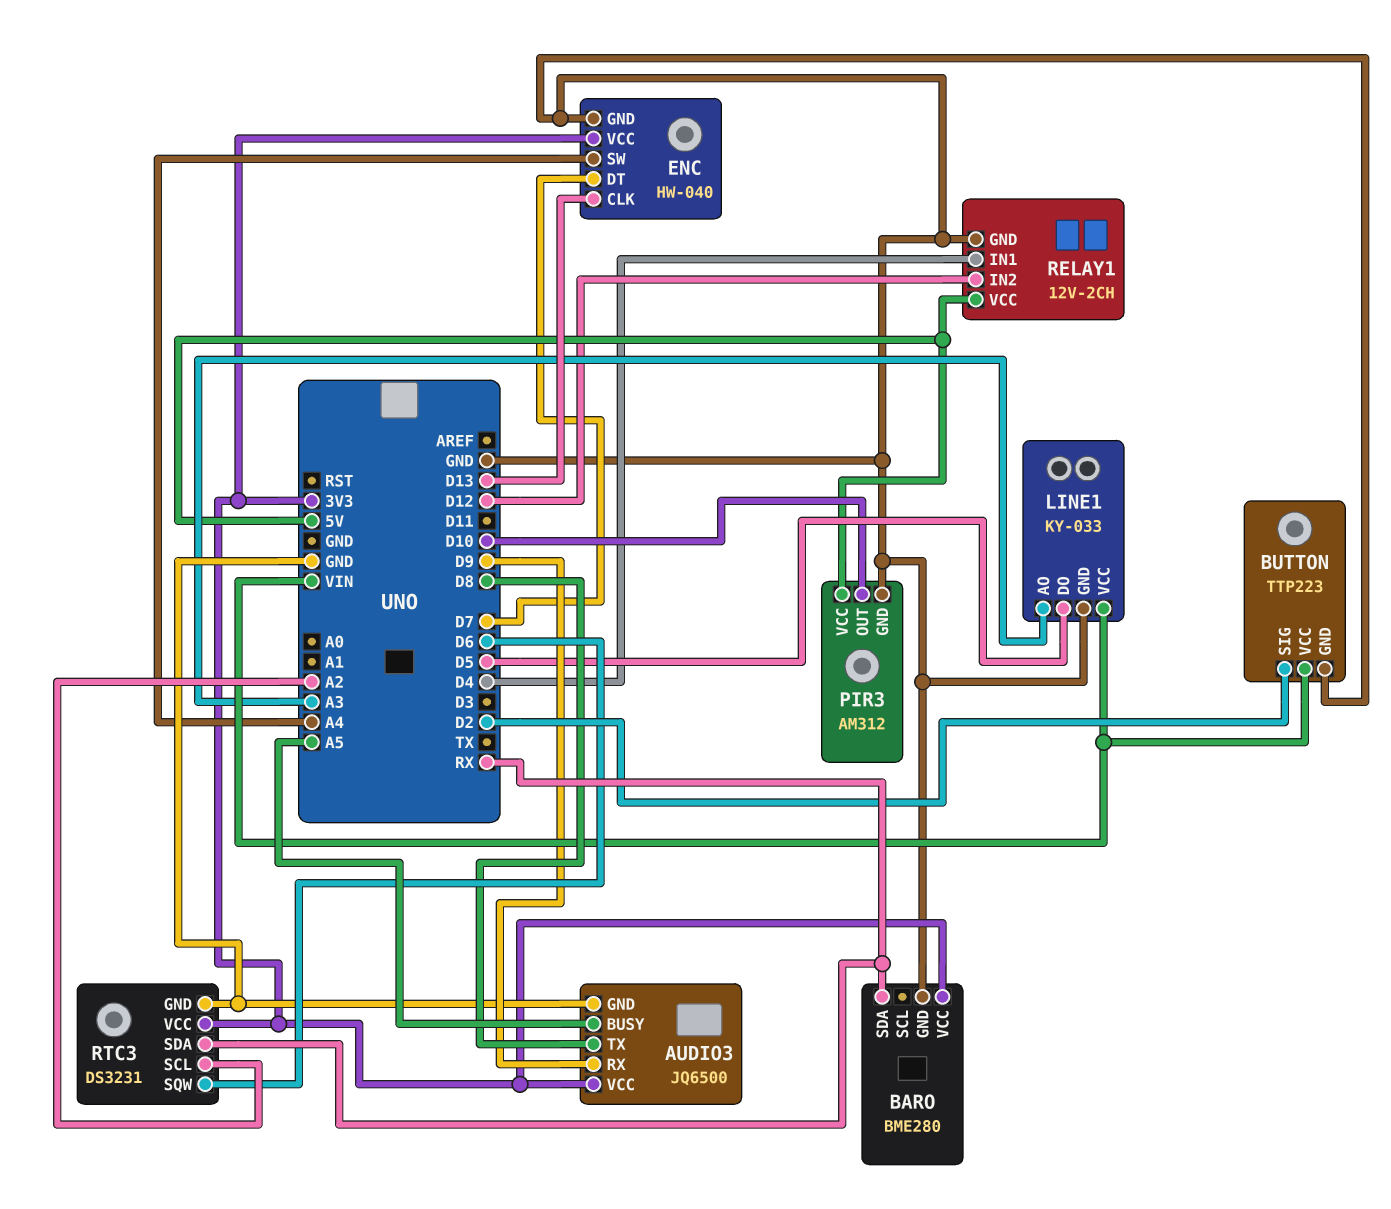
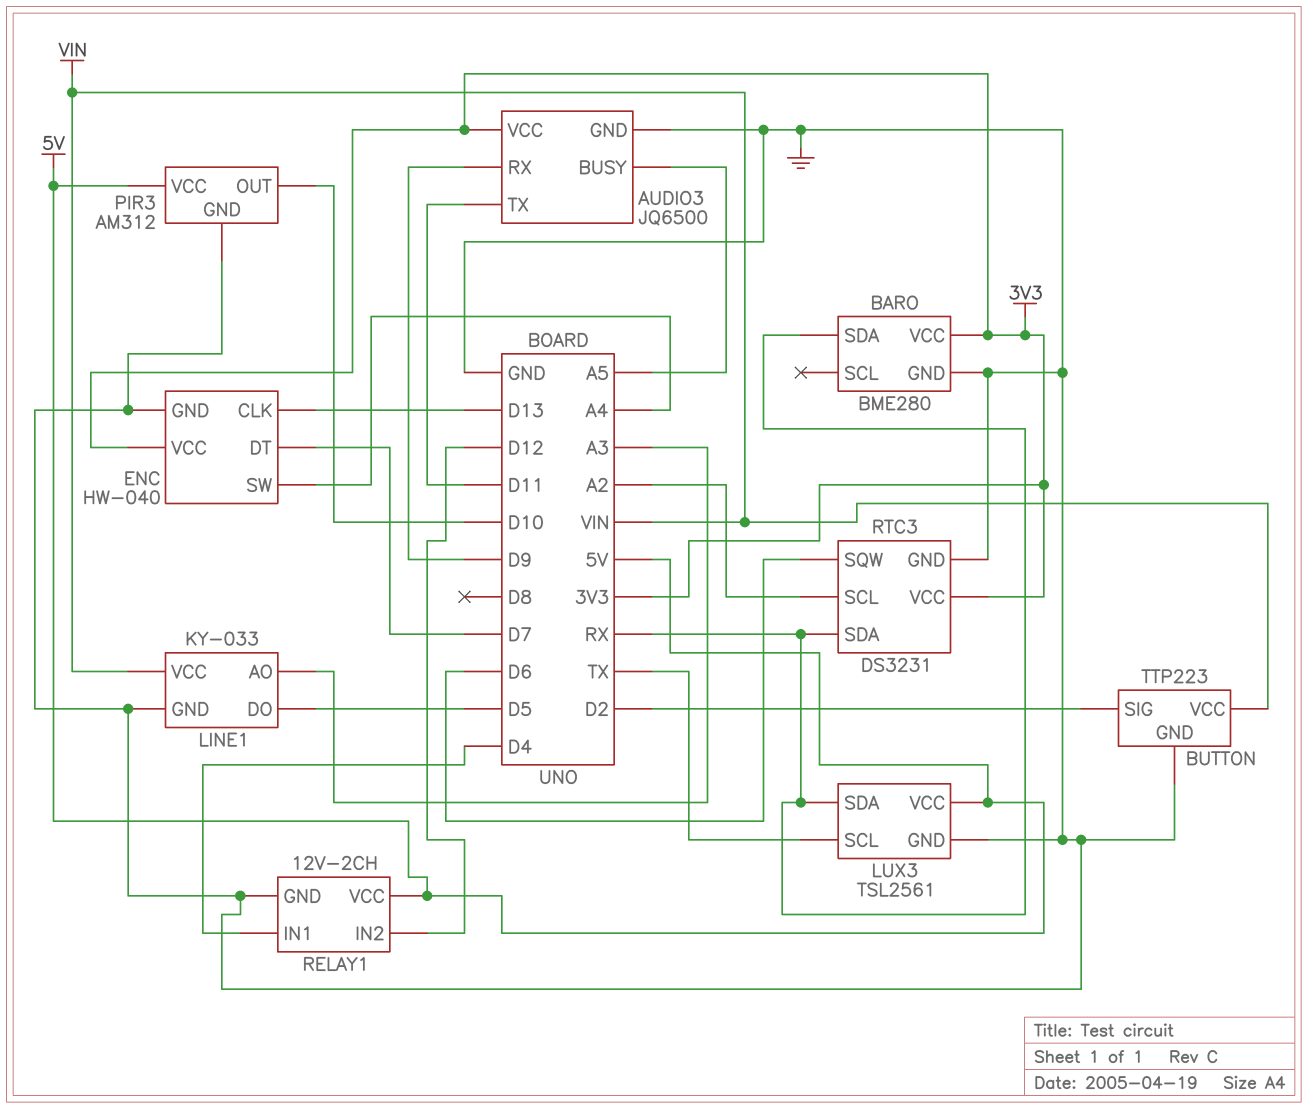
AUDIO3 pin TX: D8 -> D11
LUX3: none -> TSL2561
LUX3 pin GND: none -> GND
LUX3 pin SCL: none -> TX
LUX3 pin SDA: none -> RX
LUX3 pin VCC: none -> 5V

